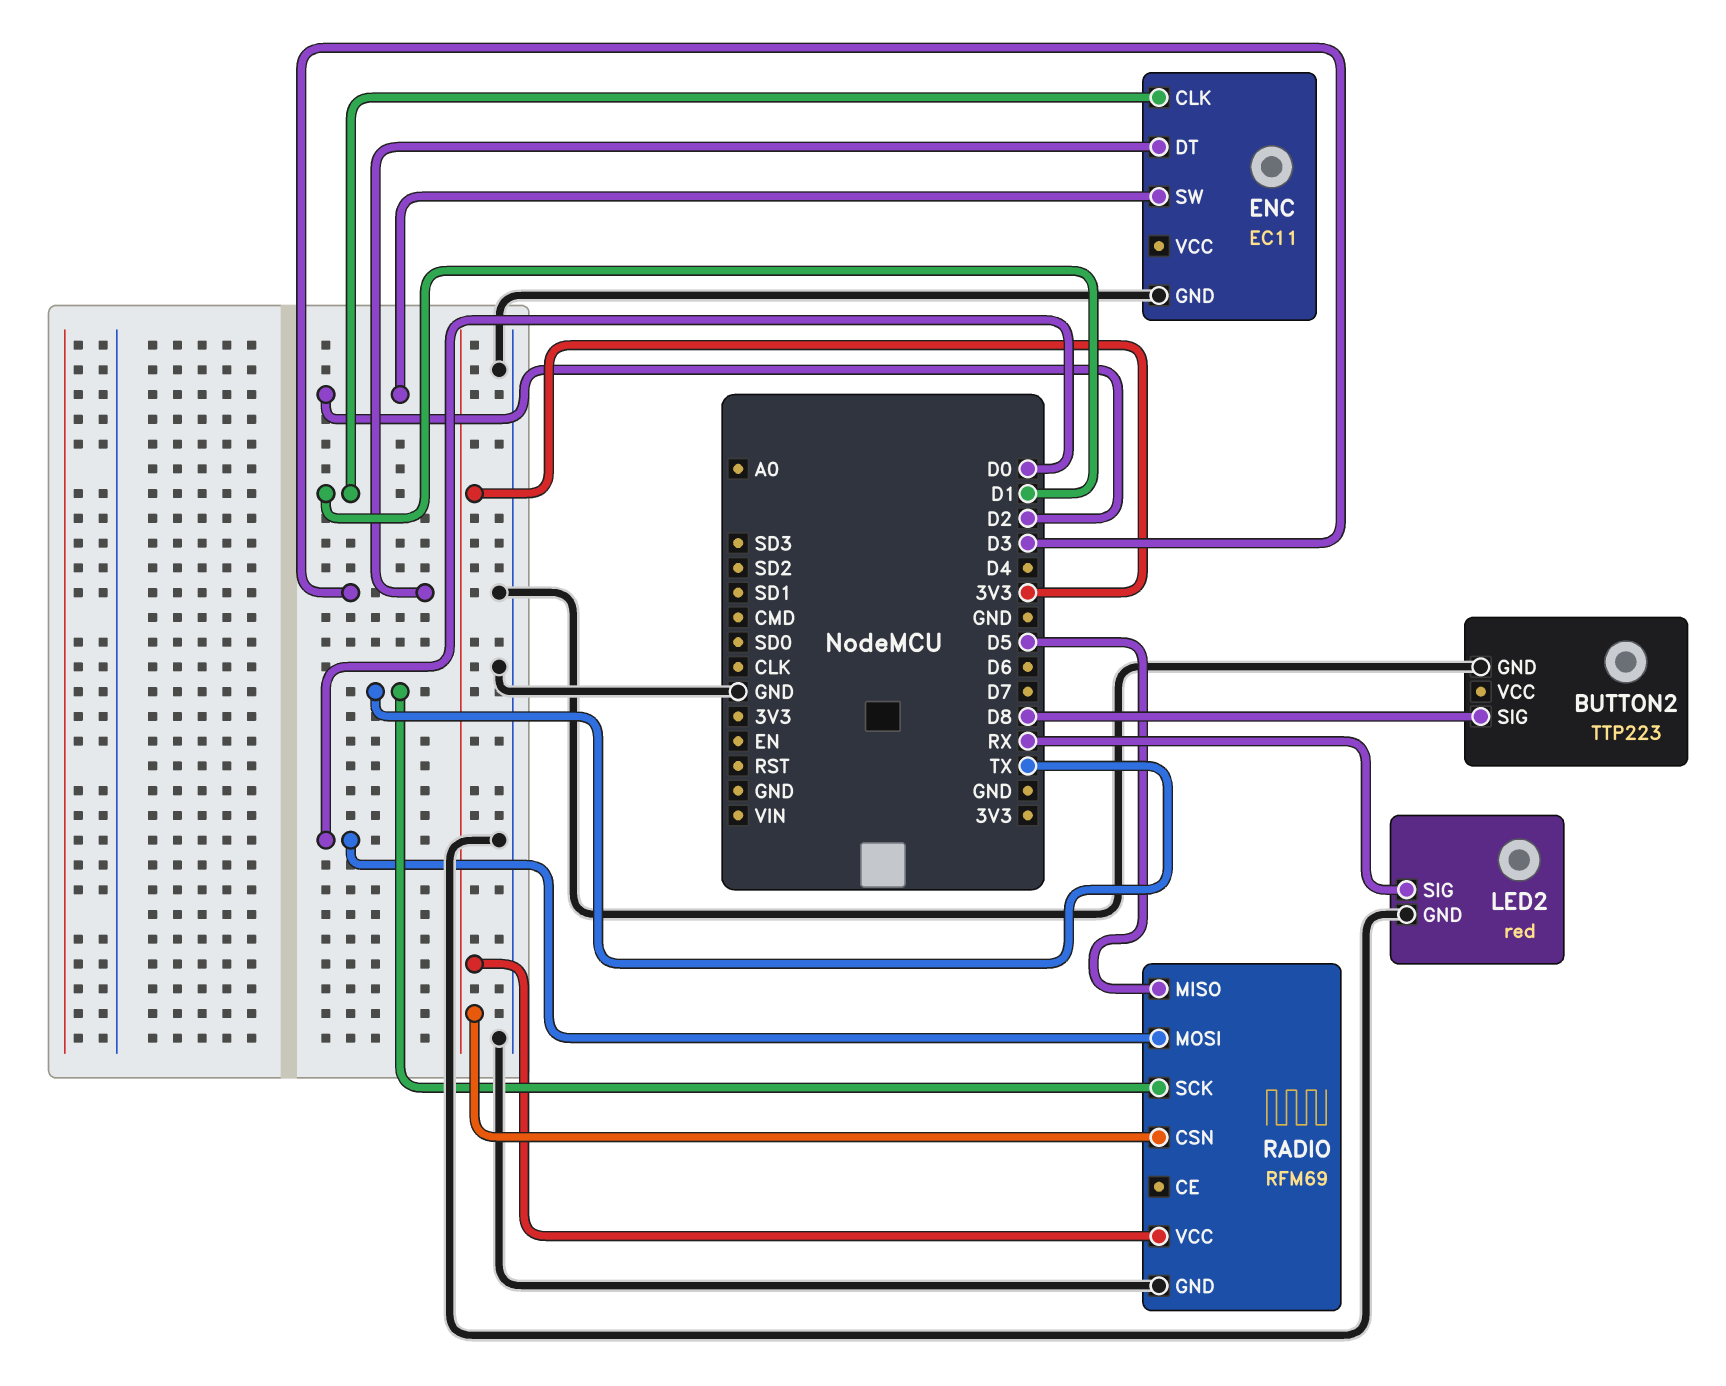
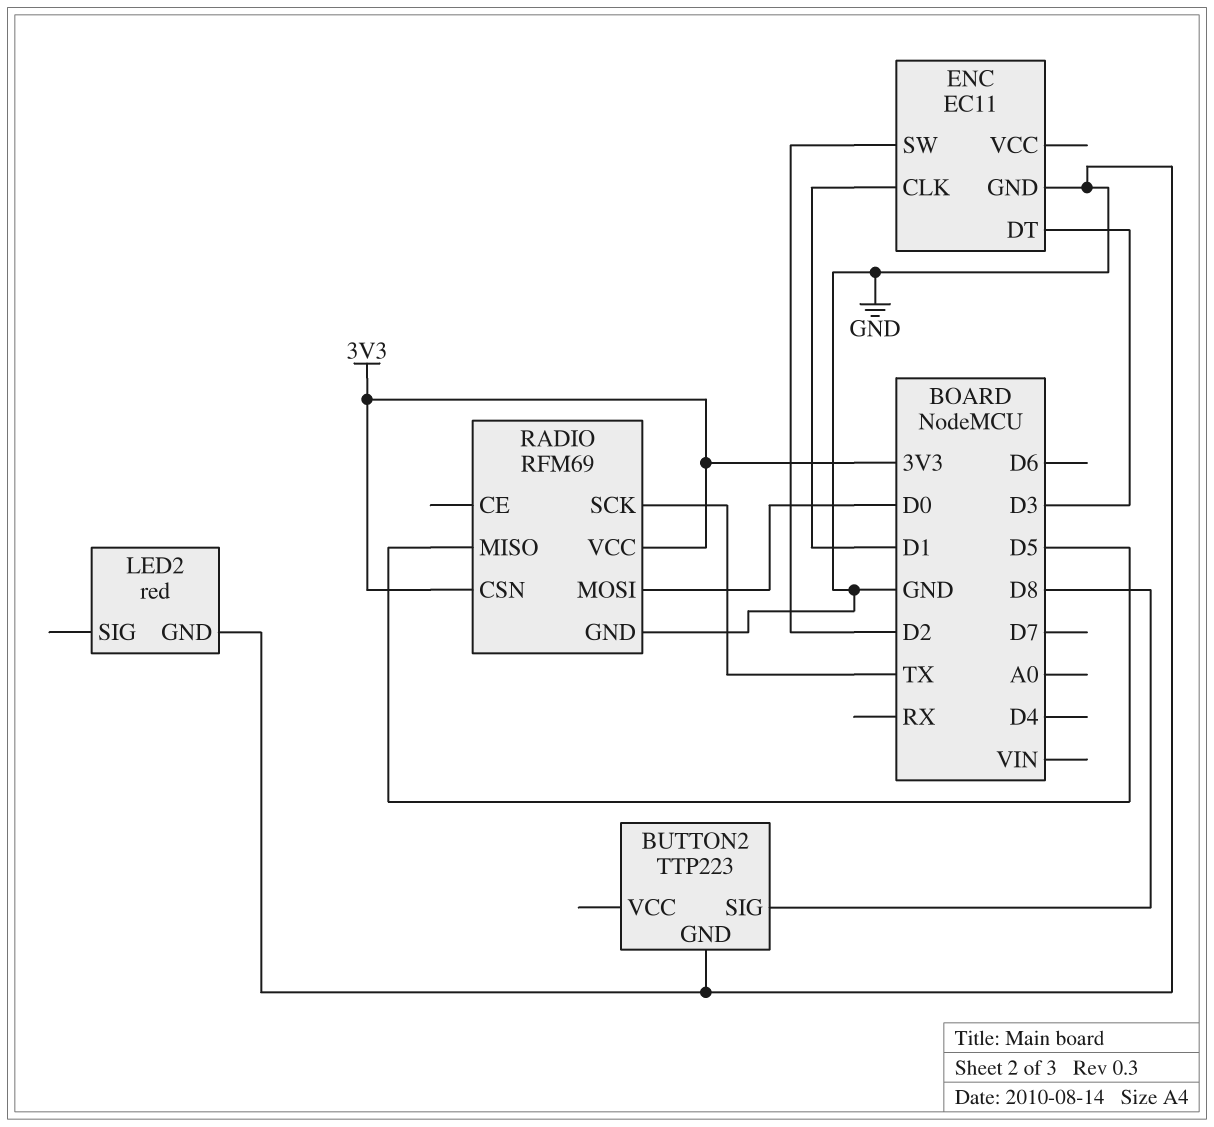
LED2 pin SIG: RX -> none

